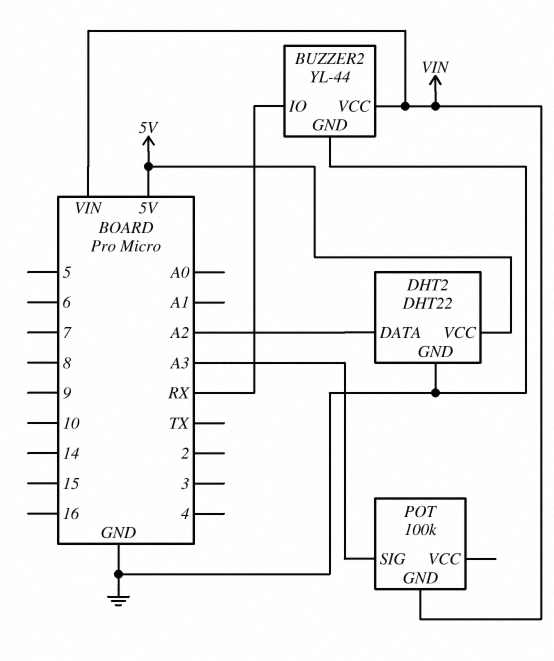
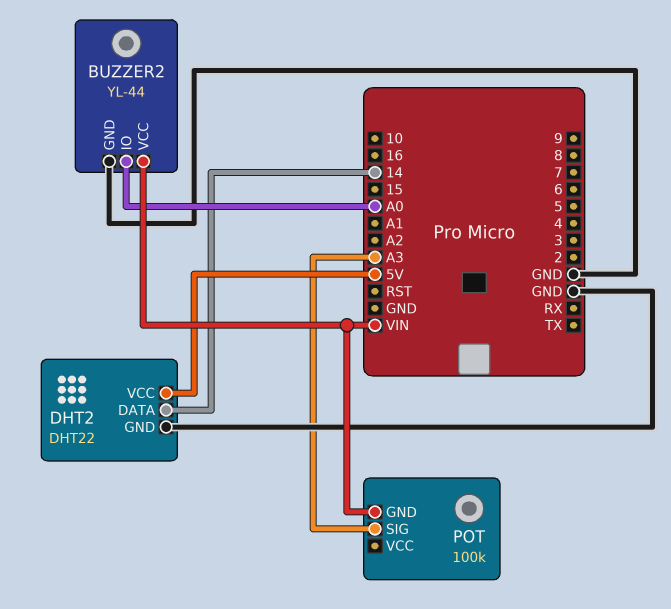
BUZZER2 pin IO: RX -> A0
DHT2 pin DATA: A2 -> 14

